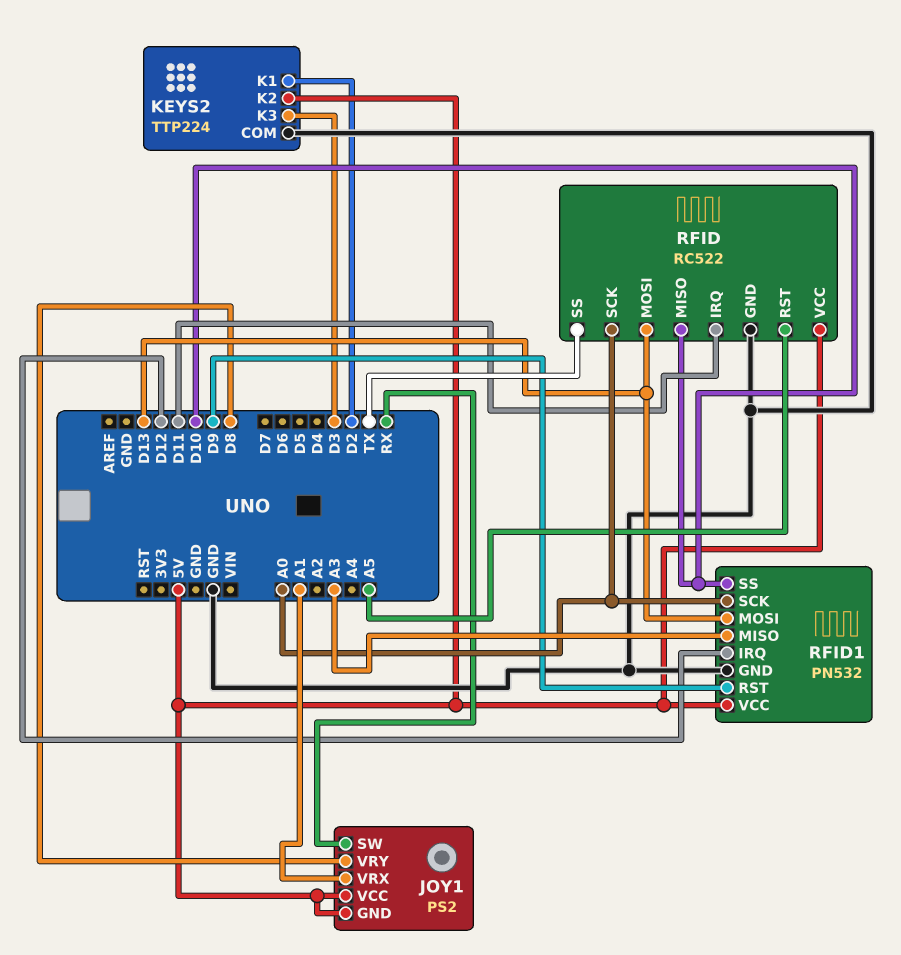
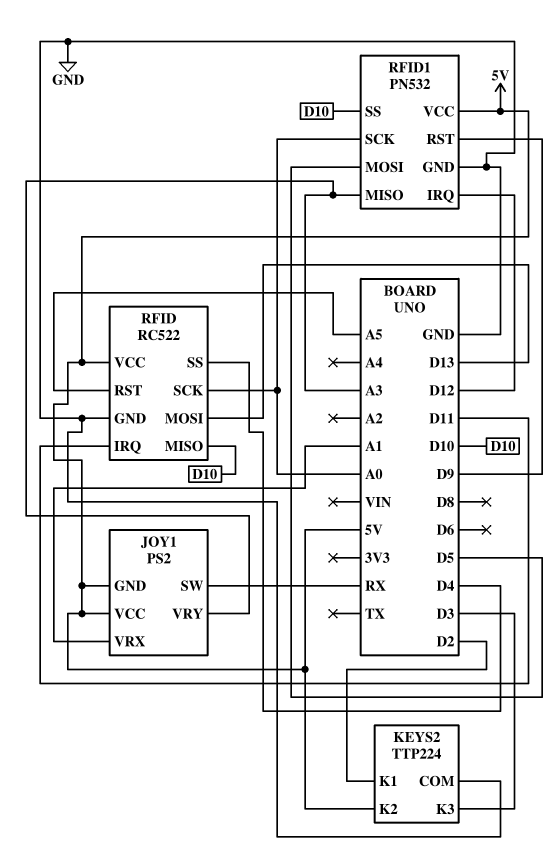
JOY1 pin VRY: D8 -> A3
RFID pin SS: TX -> D4
RFID1 pin MOSI: D13 -> D5

